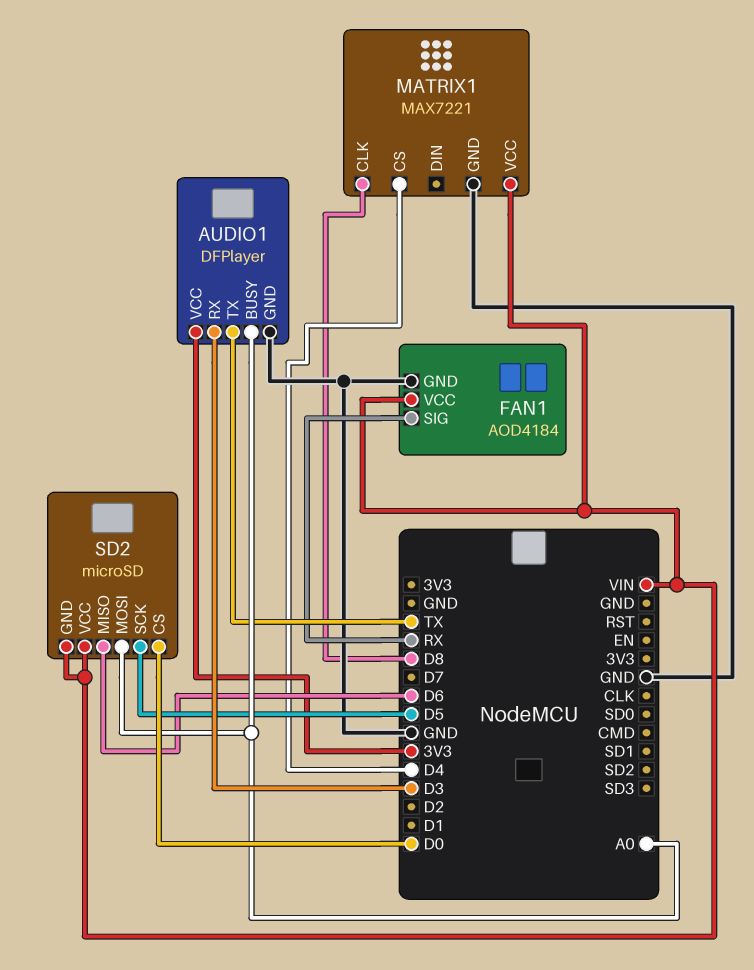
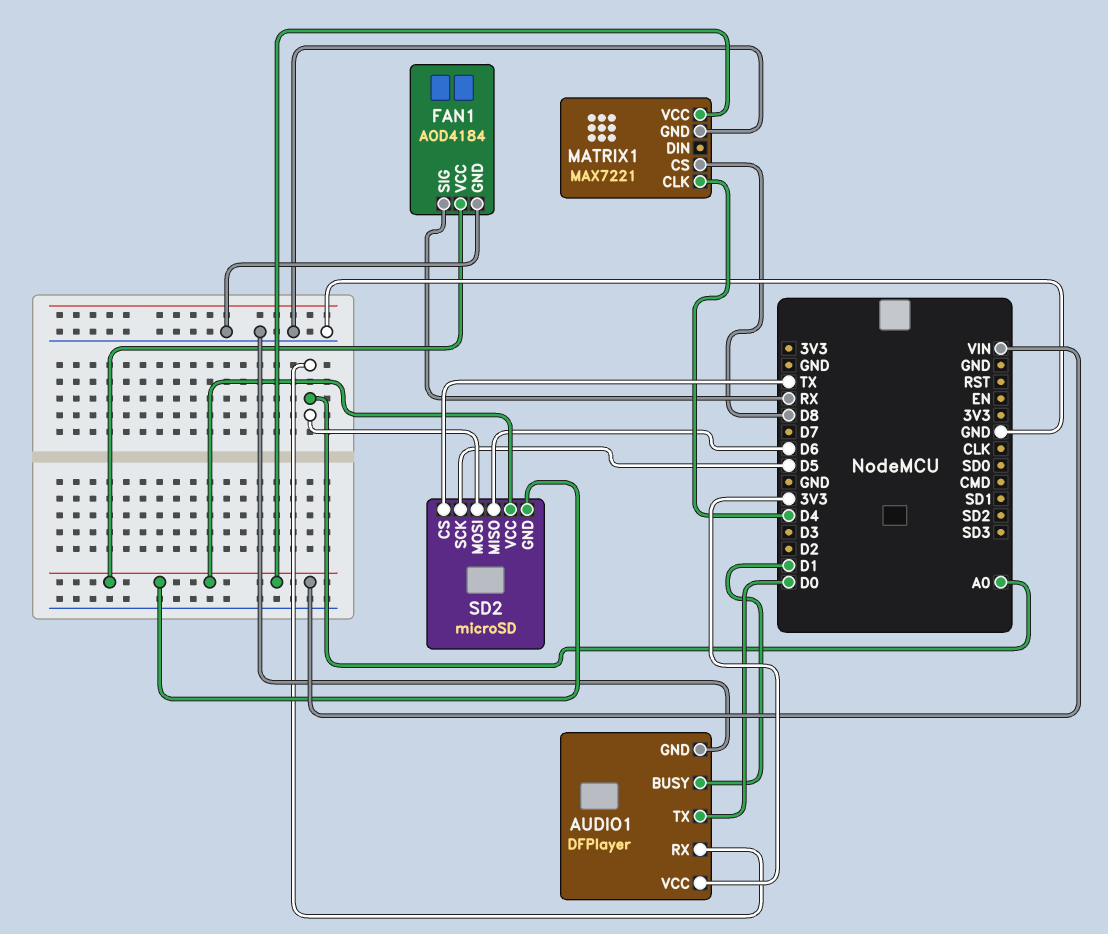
AUDIO1 pin BUSY: A0 -> D1
AUDIO1 pin RX: D3 -> A0
AUDIO1 pin TX: TX -> D0
MATRIX1 pin CLK: D8 -> D4
MATRIX1 pin CS: D4 -> D8
SD2 pin CS: D0 -> TX

